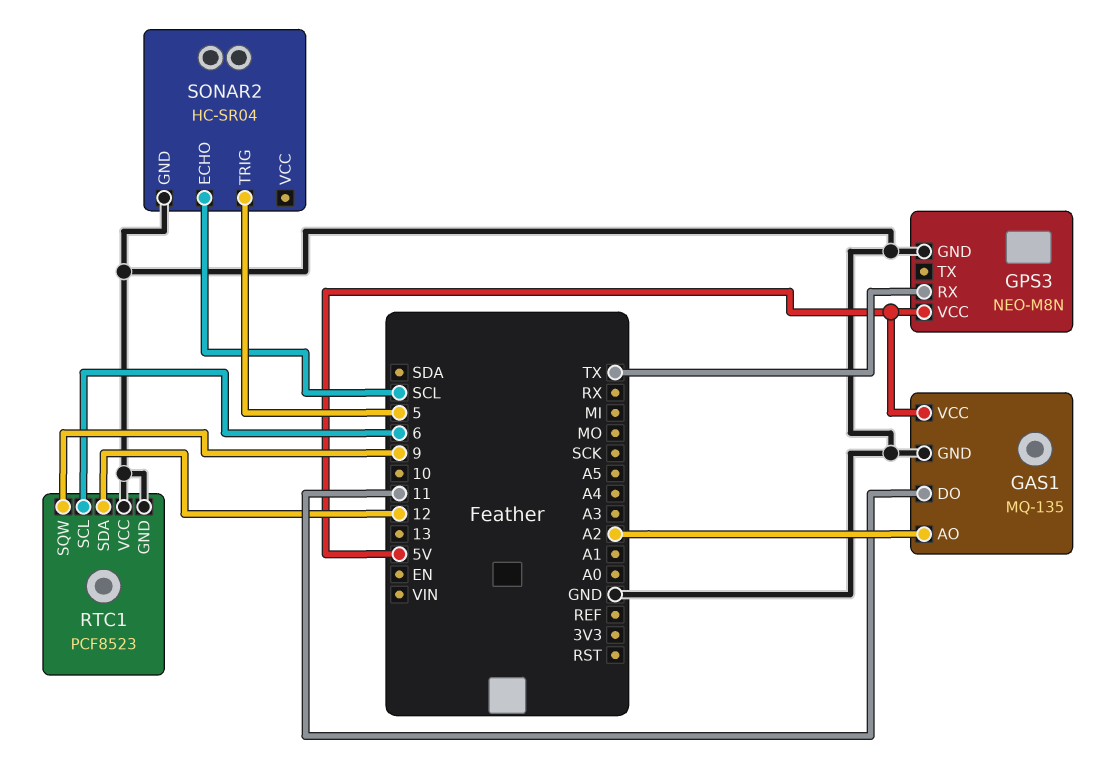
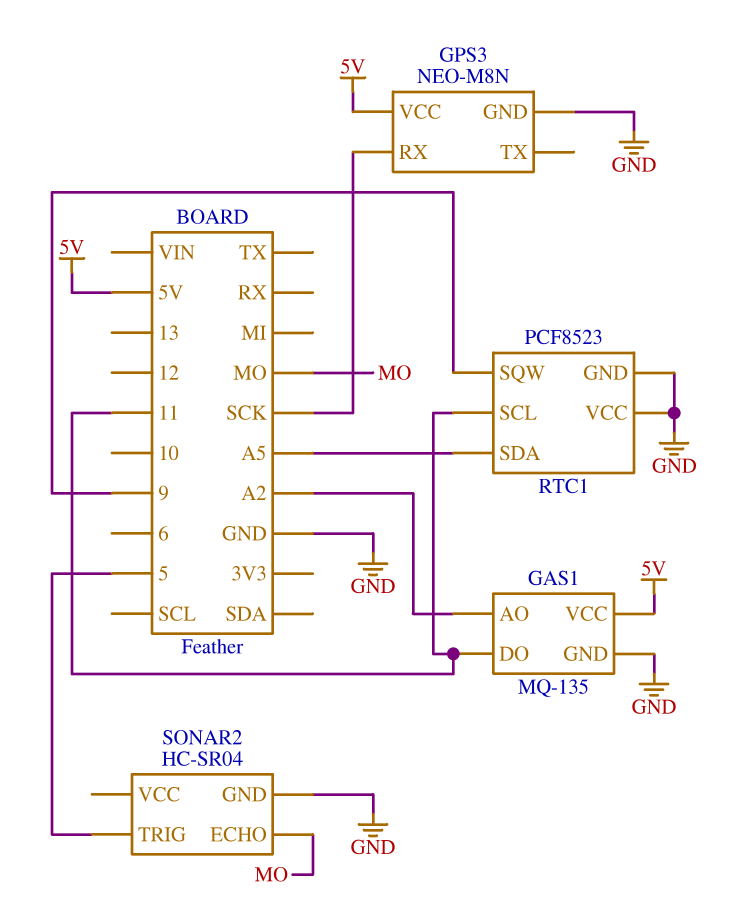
GPS3 pin RX: TX -> SCK
RTC1 pin SCL: 6 -> 11
RTC1 pin SDA: 12 -> A5
SONAR2 pin ECHO: SCL -> MO

